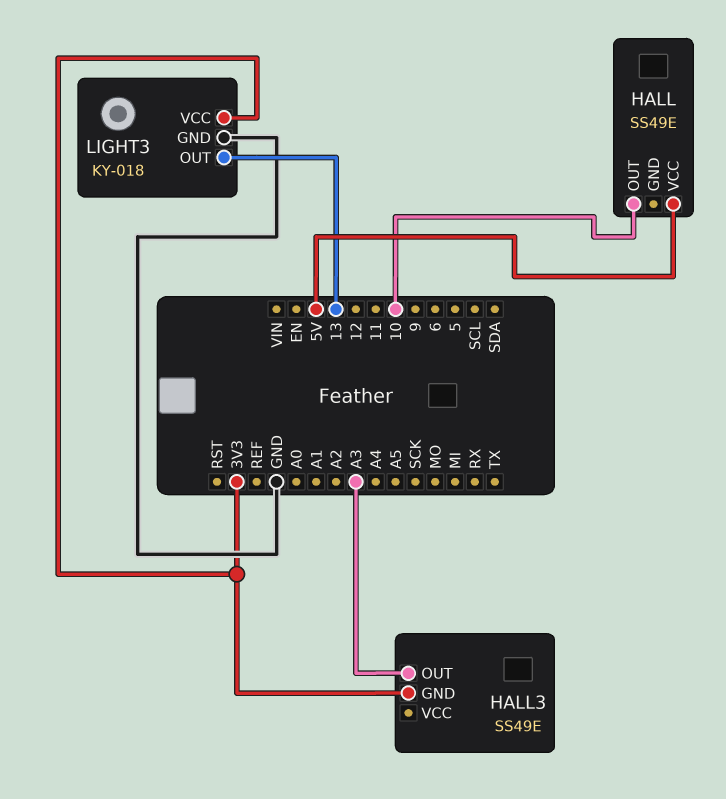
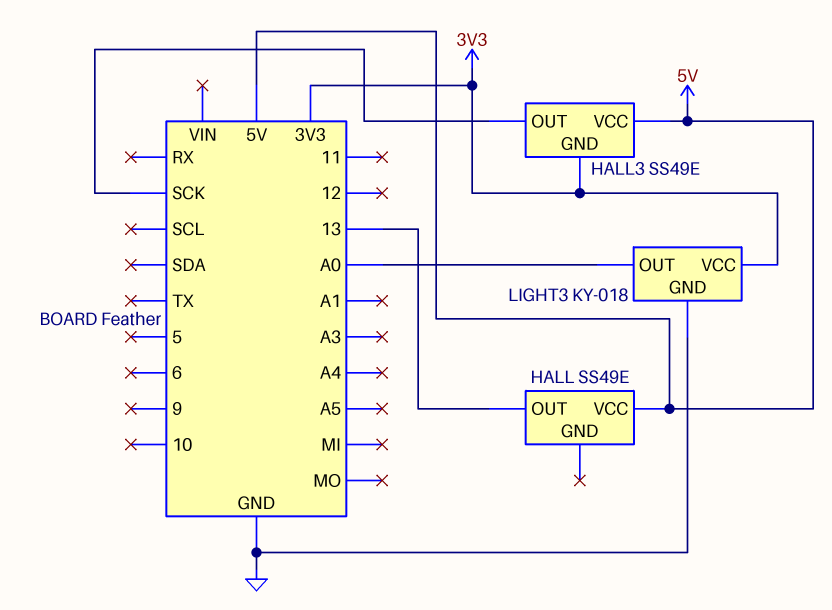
HALL pin OUT: 10 -> 13
HALL3 pin OUT: A3 -> SCK
HALL3 pin VCC: none -> 5V
LIGHT3 pin OUT: 13 -> A0

